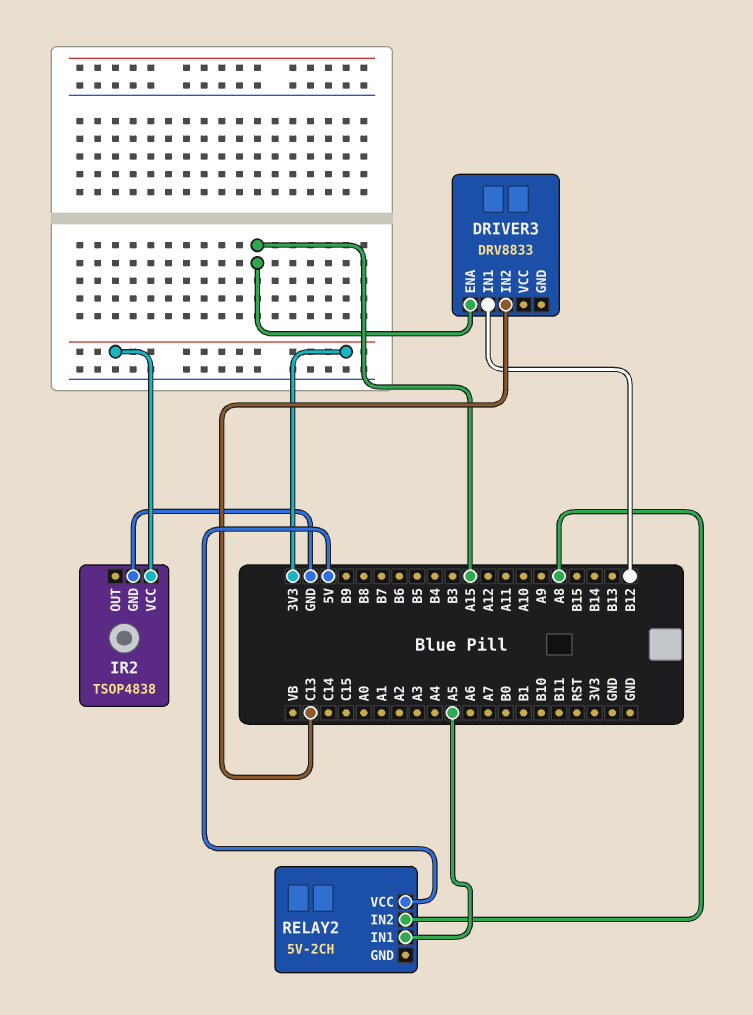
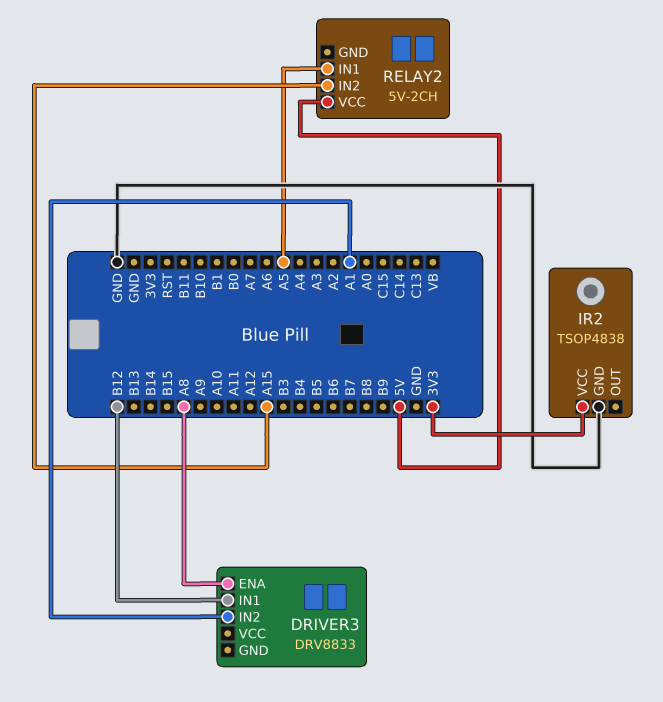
DRIVER3 pin ENA: A15 -> A8
DRIVER3 pin IN2: C13 -> A1
RELAY2 pin IN2: A8 -> A15

